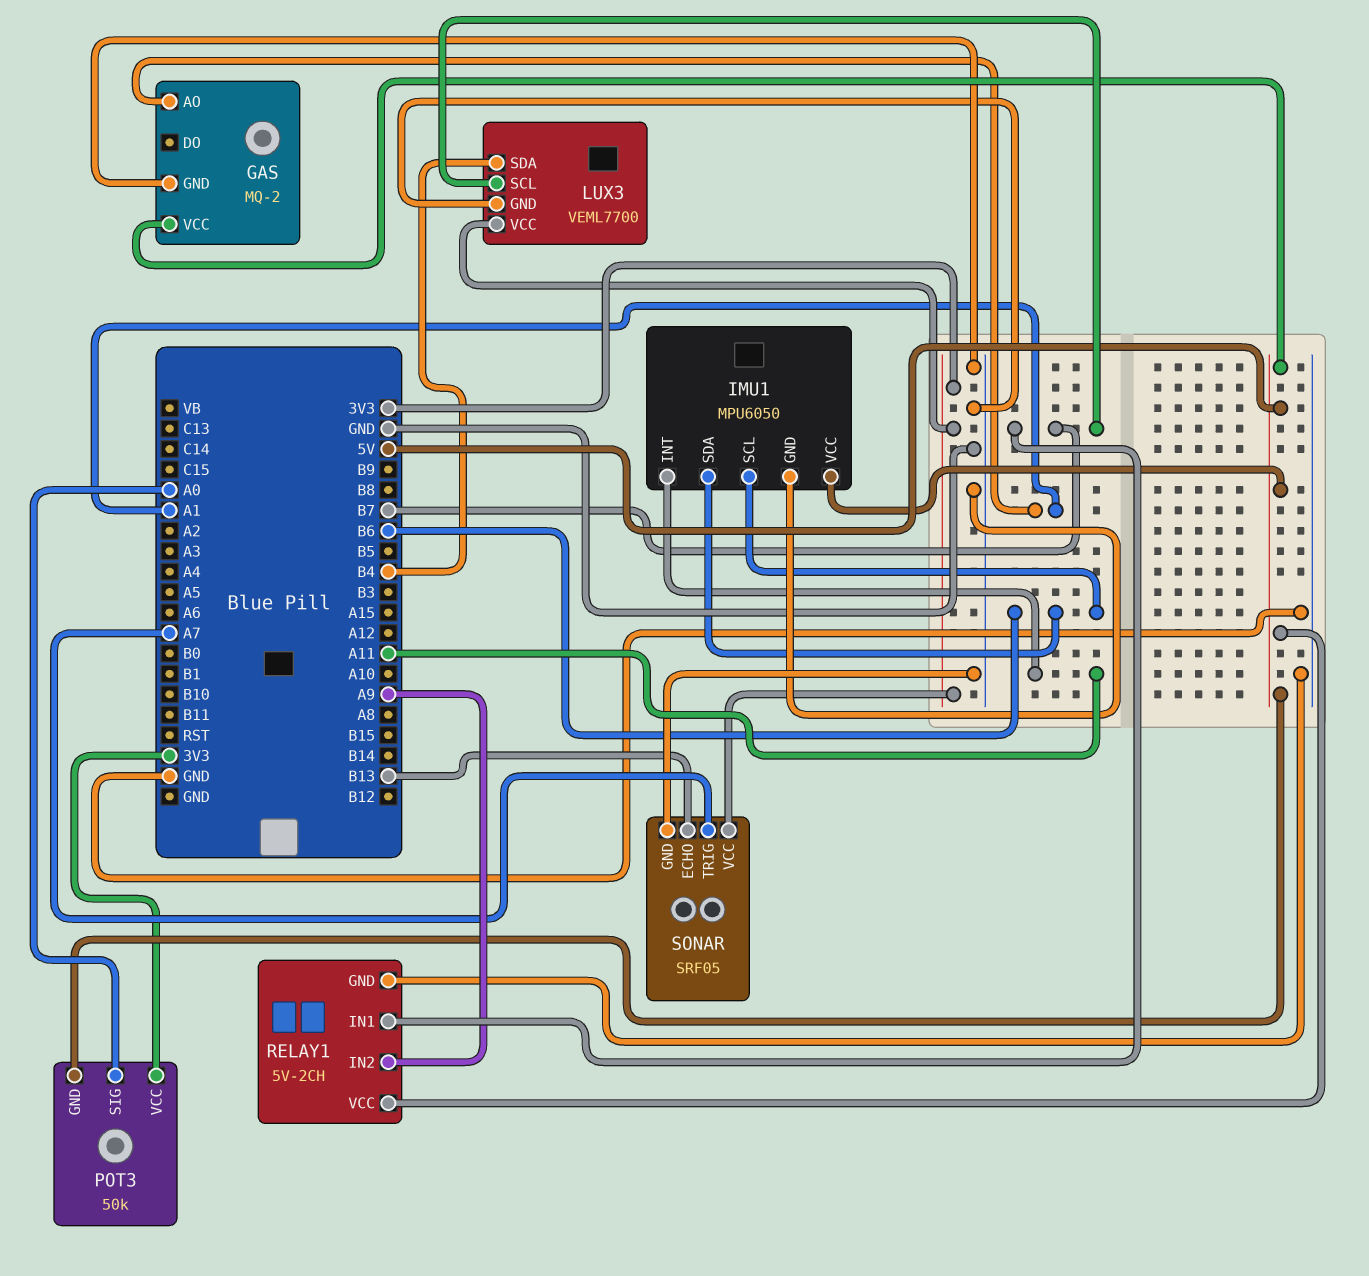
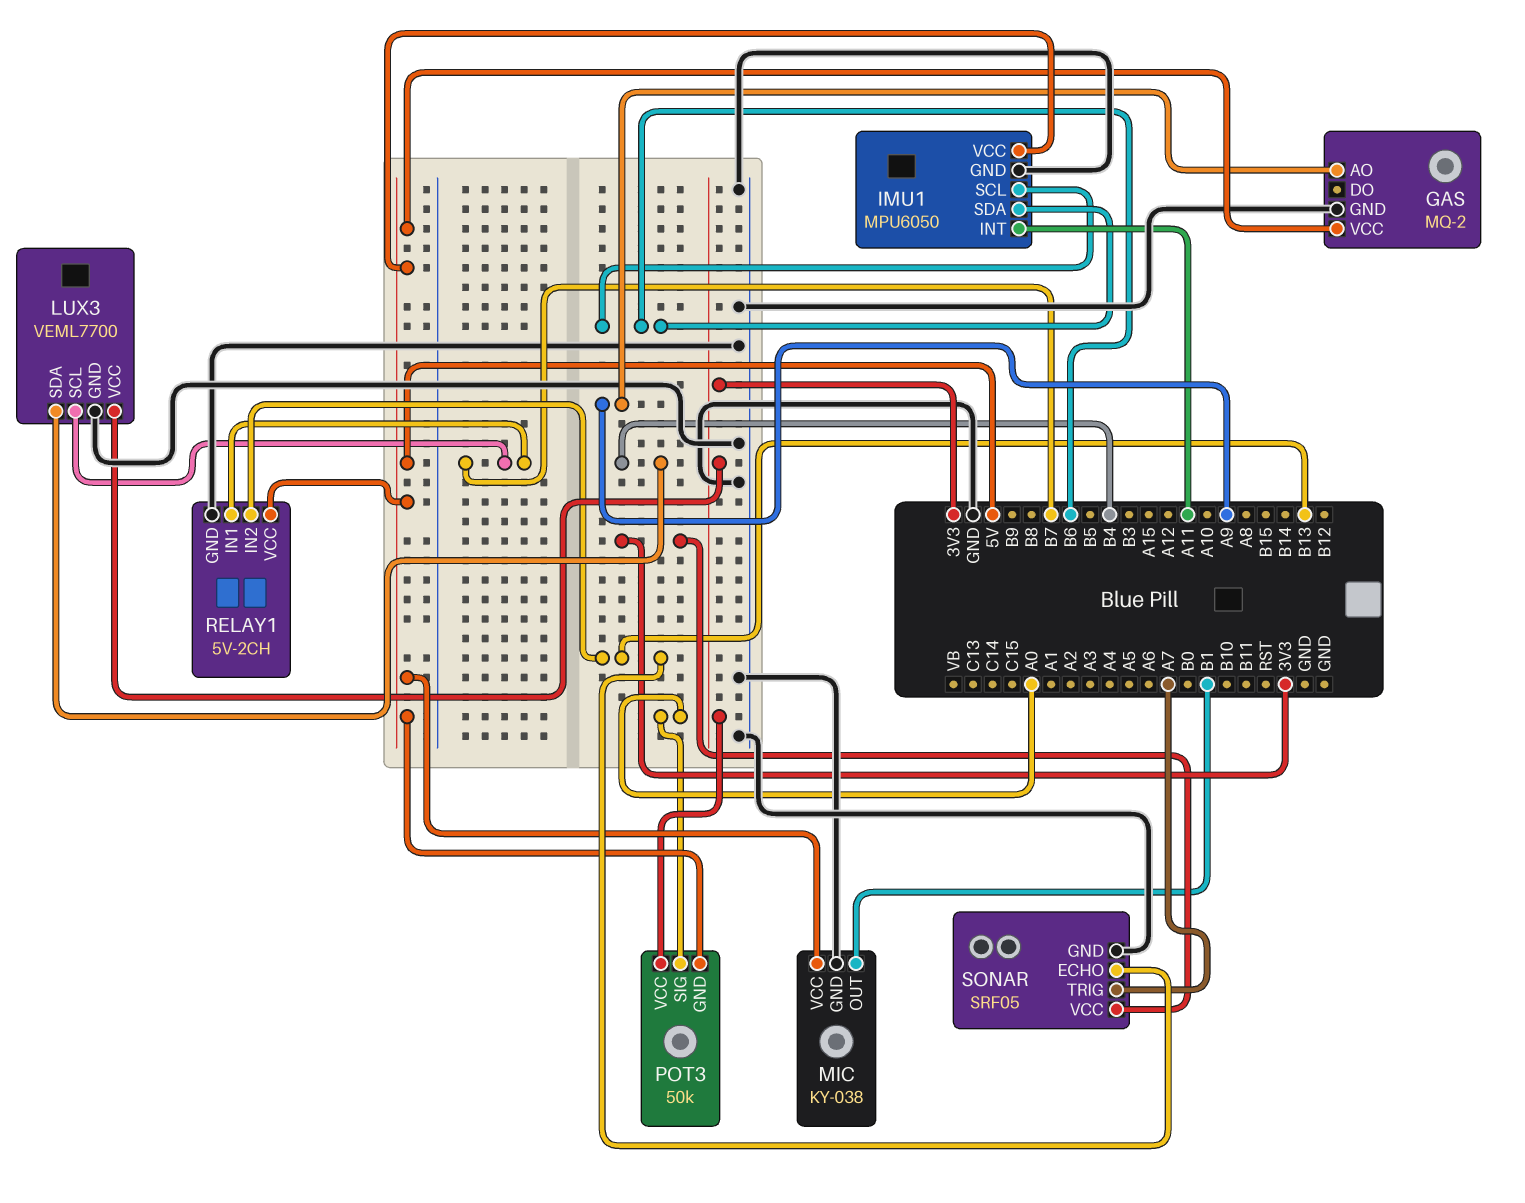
GAS pin AO: A1 -> A9
MIC: none -> KY-038
MIC pin GND: none -> GND
MIC pin OUT: none -> B1
MIC pin VCC: none -> 5V
RELAY1 pin IN2: A9 -> B13

